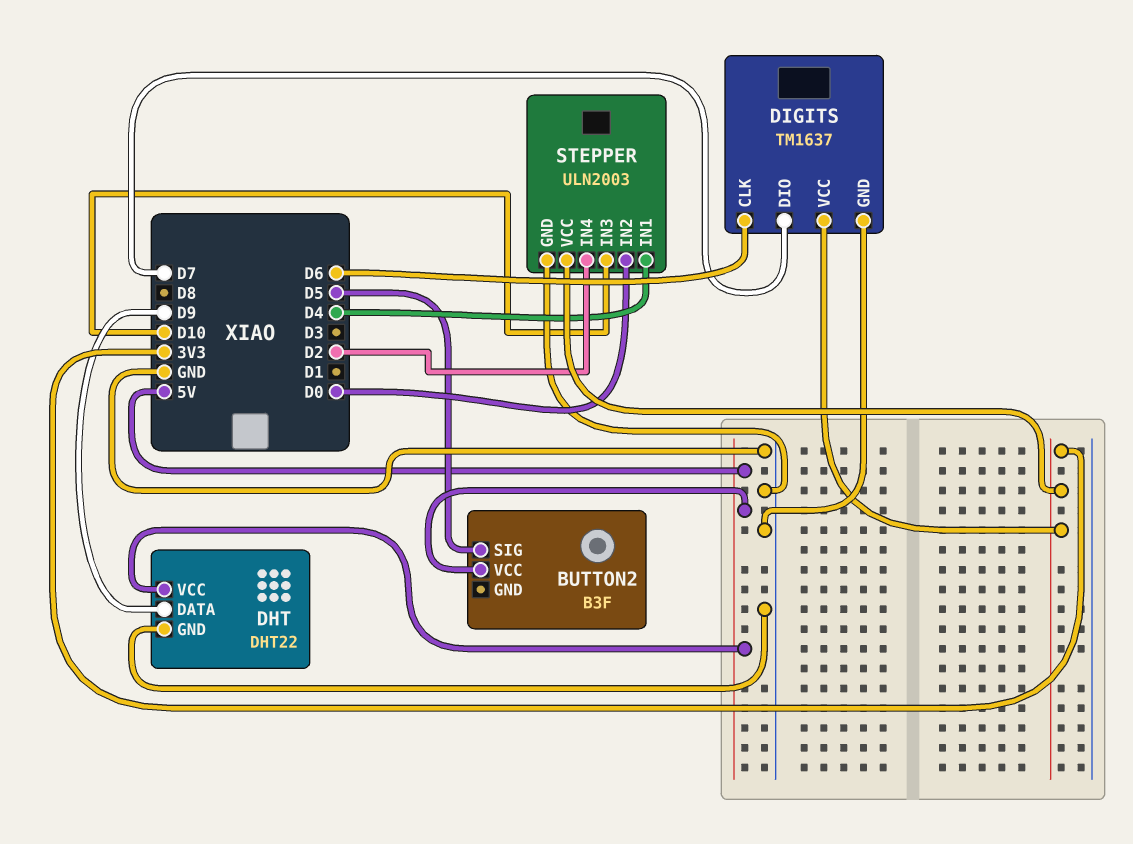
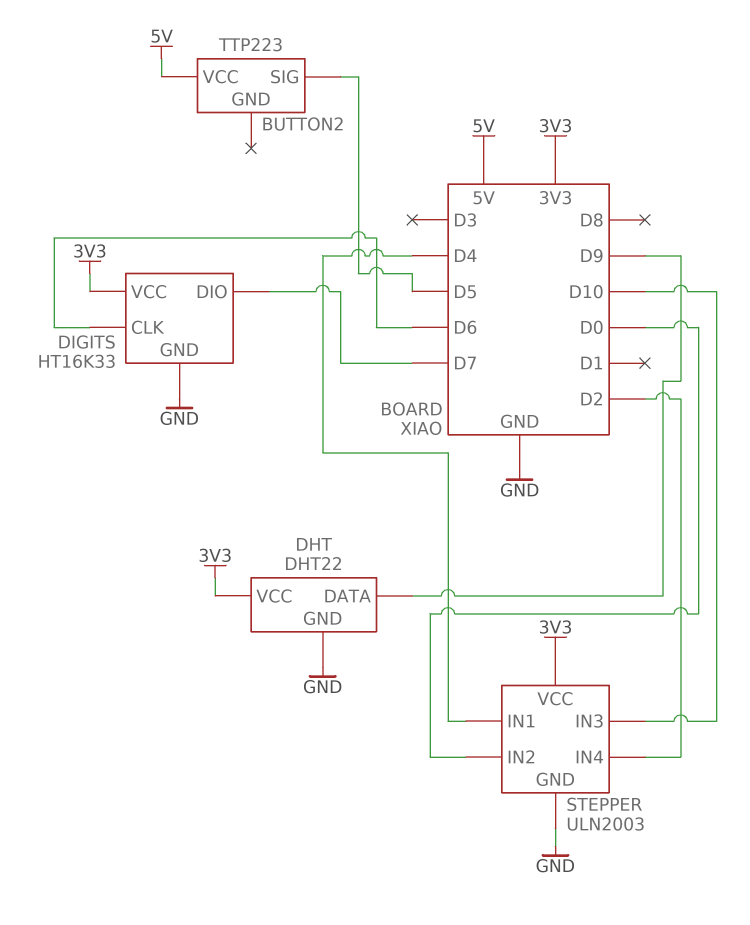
BUTTON2: B3F -> TTP223
DHT pin VCC: 5V -> 3V3
DIGITS: TM1637 -> HT16K33

